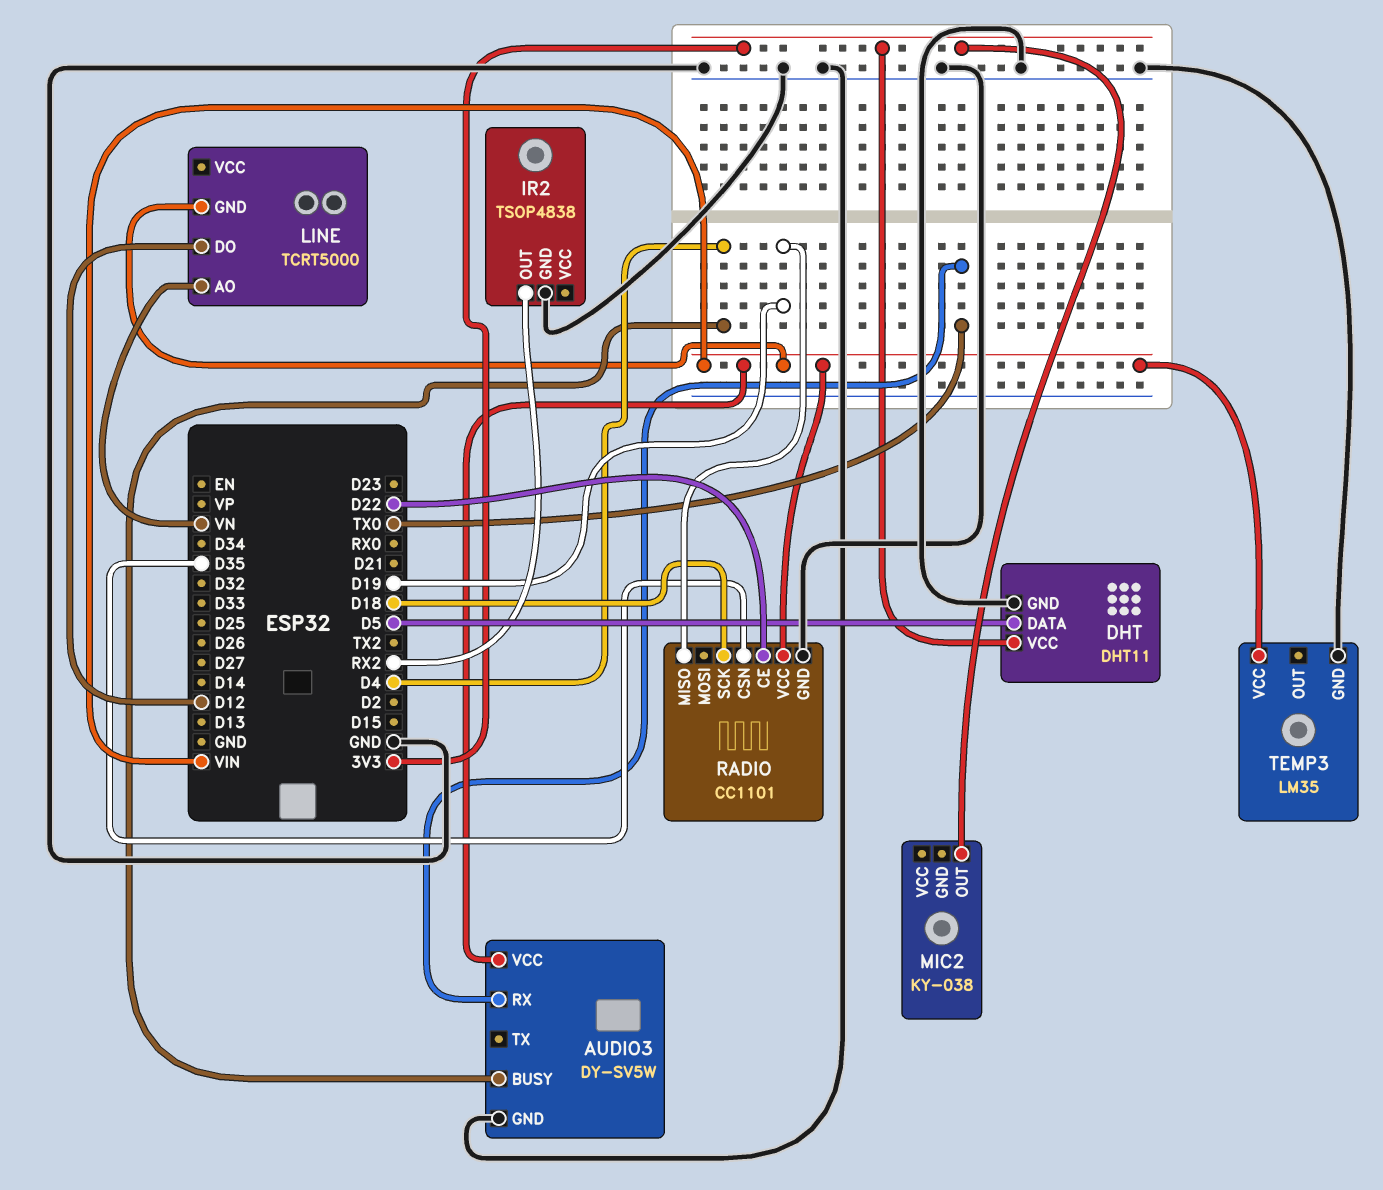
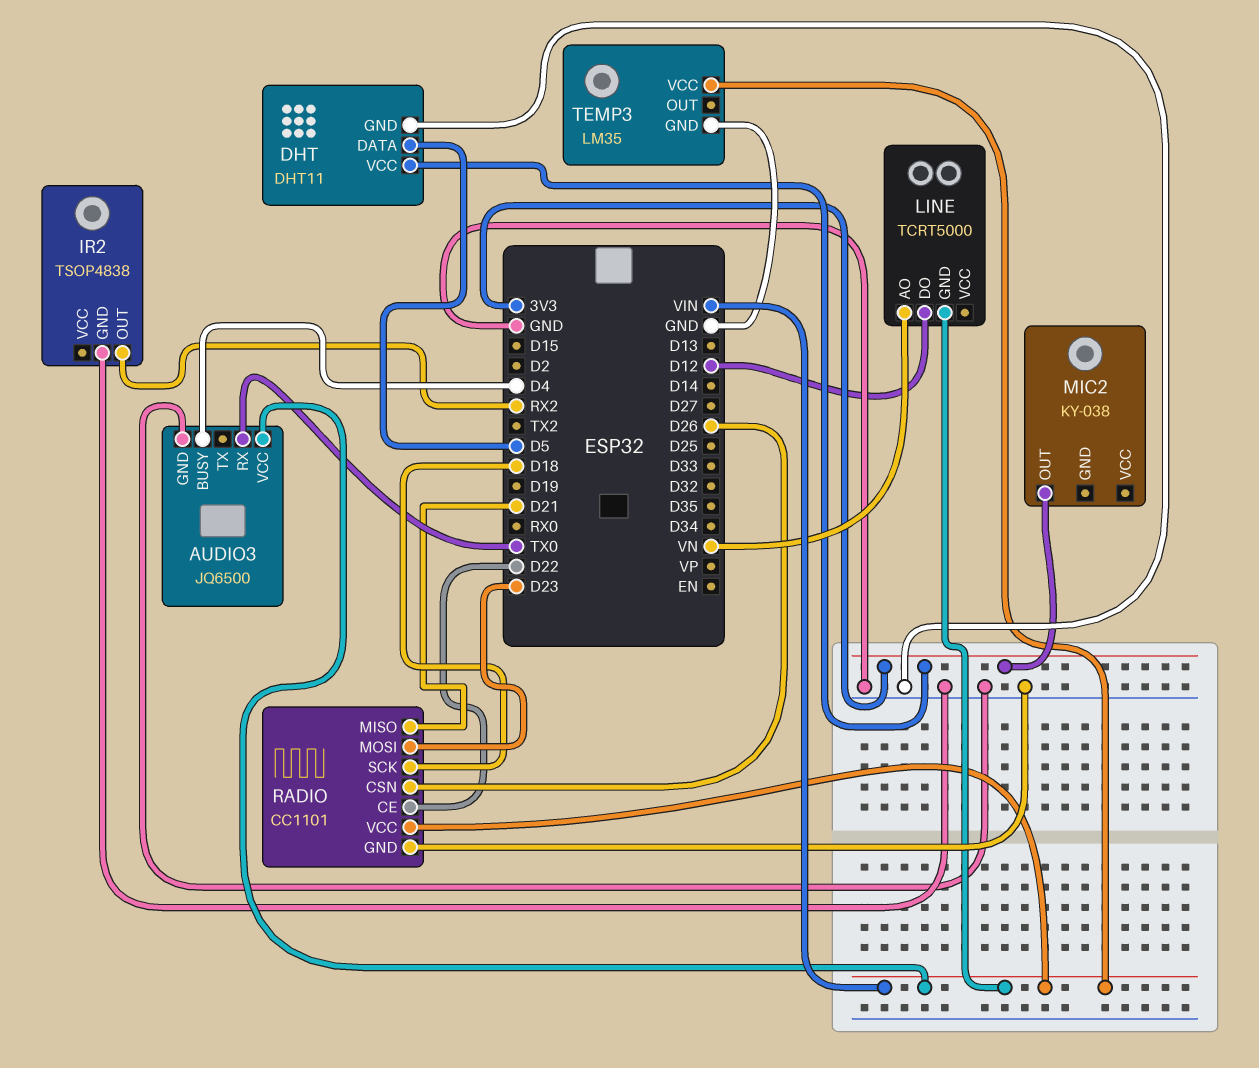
AUDIO3: DY-SV5W -> JQ6500
RADIO pin CSN: D35 -> D26
RADIO pin MISO: D19 -> D21
RADIO pin MOSI: none -> D23

